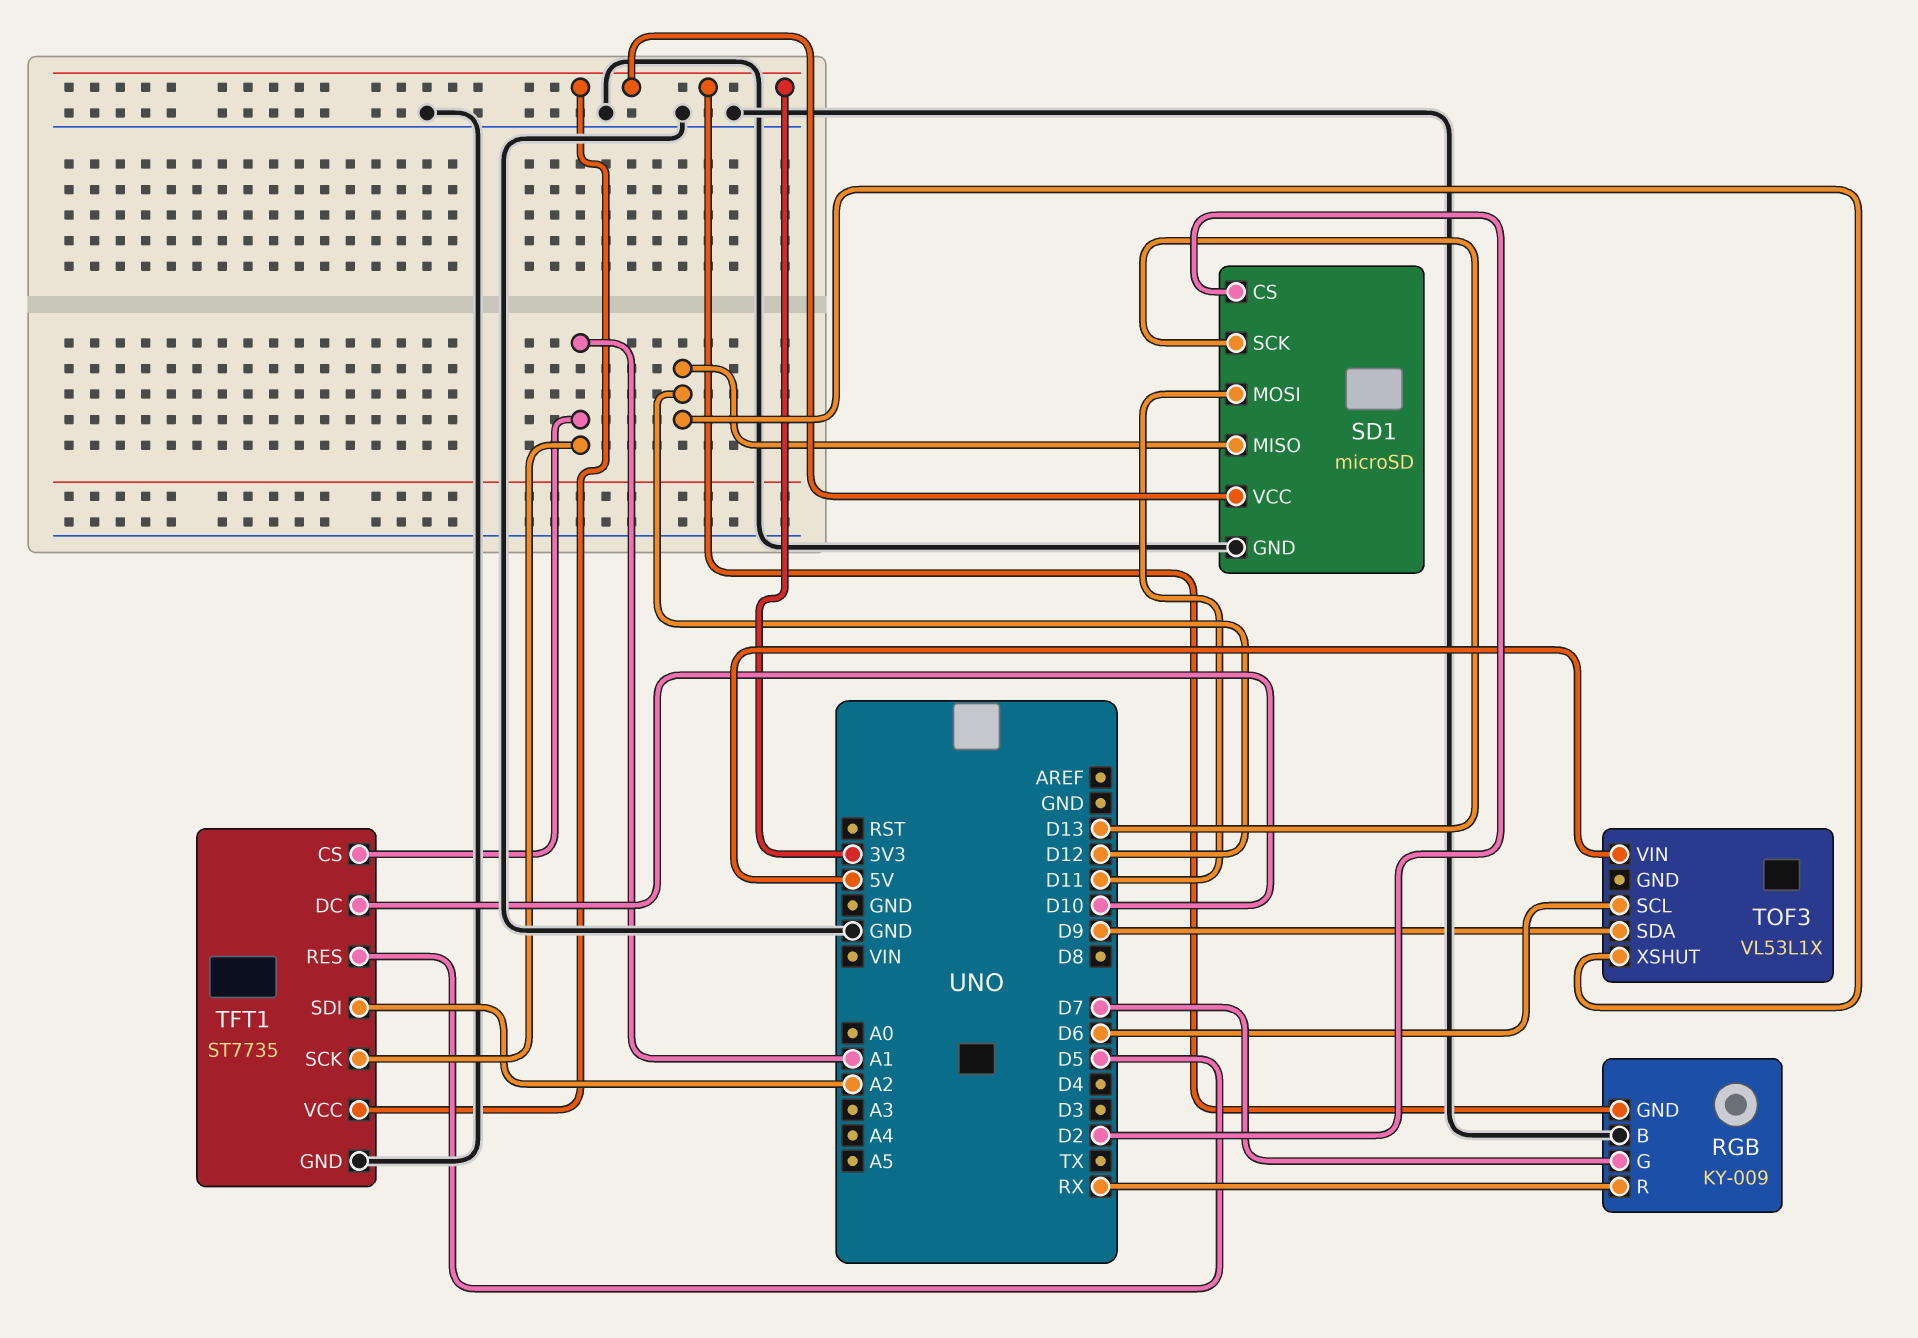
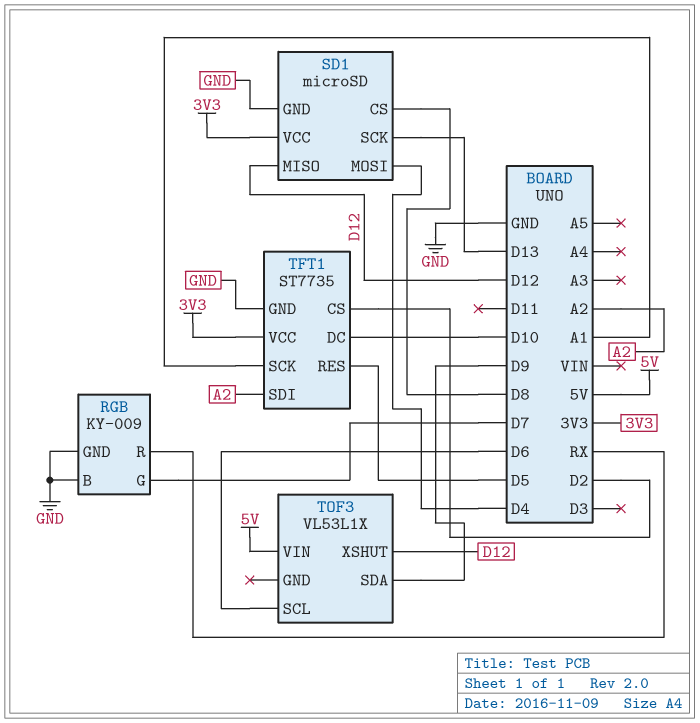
RGB pin GND: 3V3 -> GND
SD1 pin CS: D2 -> D8
SD1 pin MOSI: D11 -> D4
TFT1 pin CS: A1 -> D2

